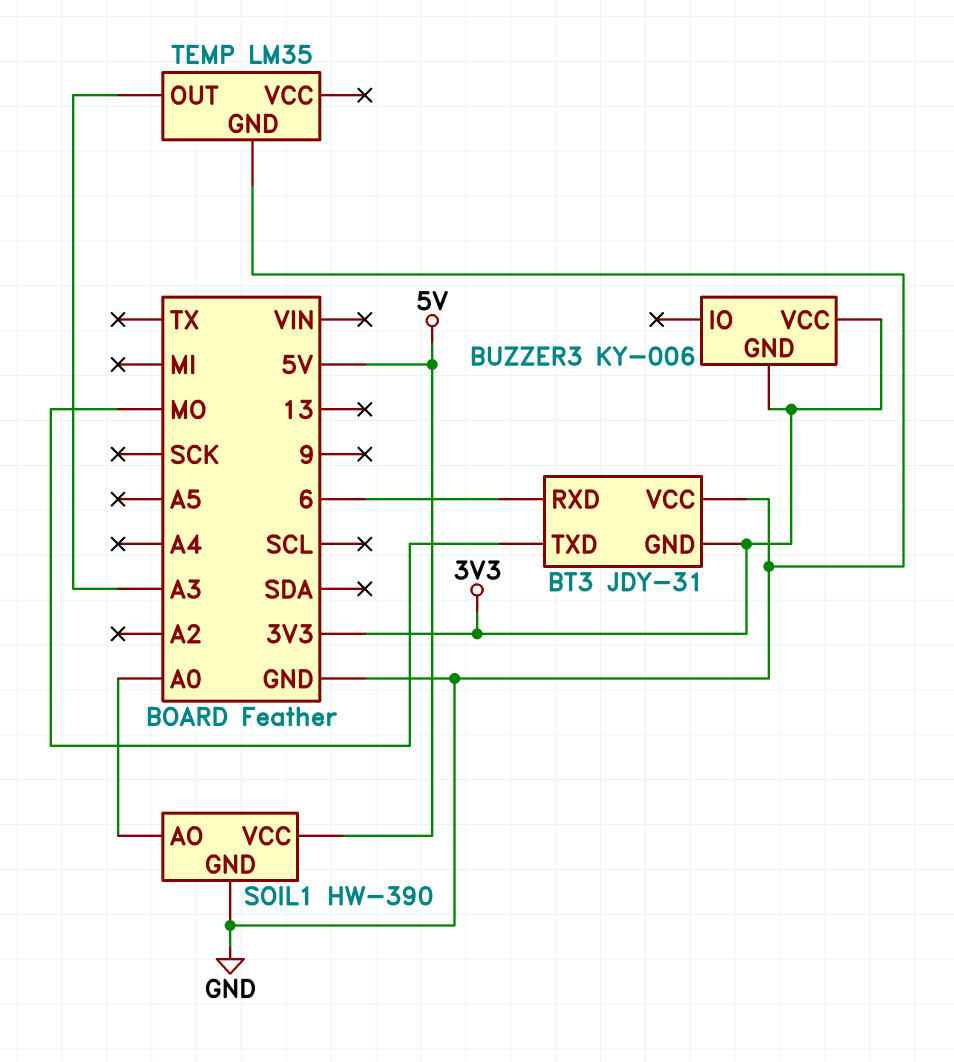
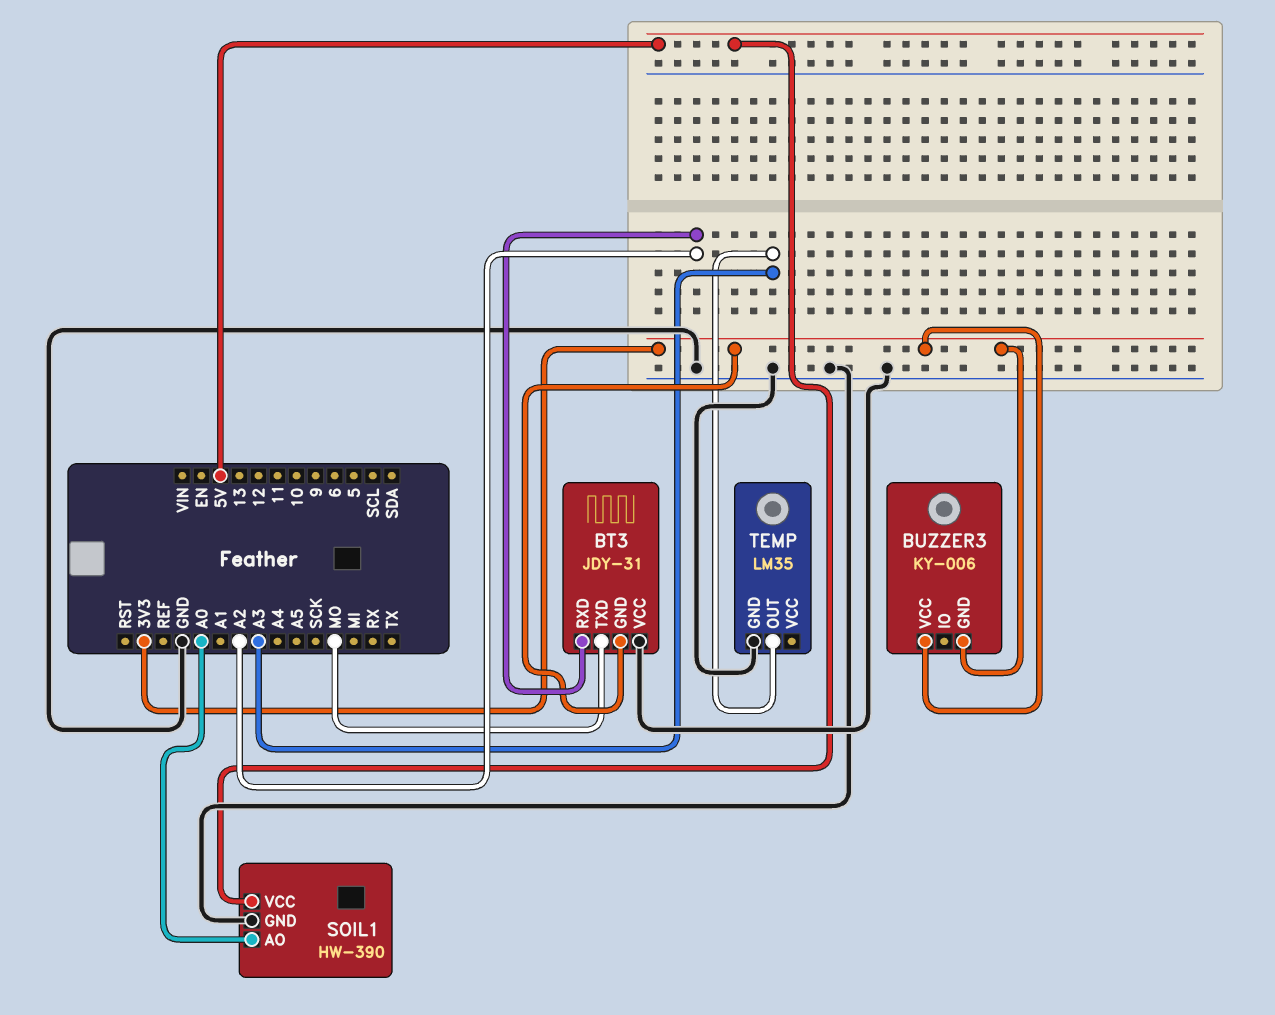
BT3 pin RXD: 6 -> A2

